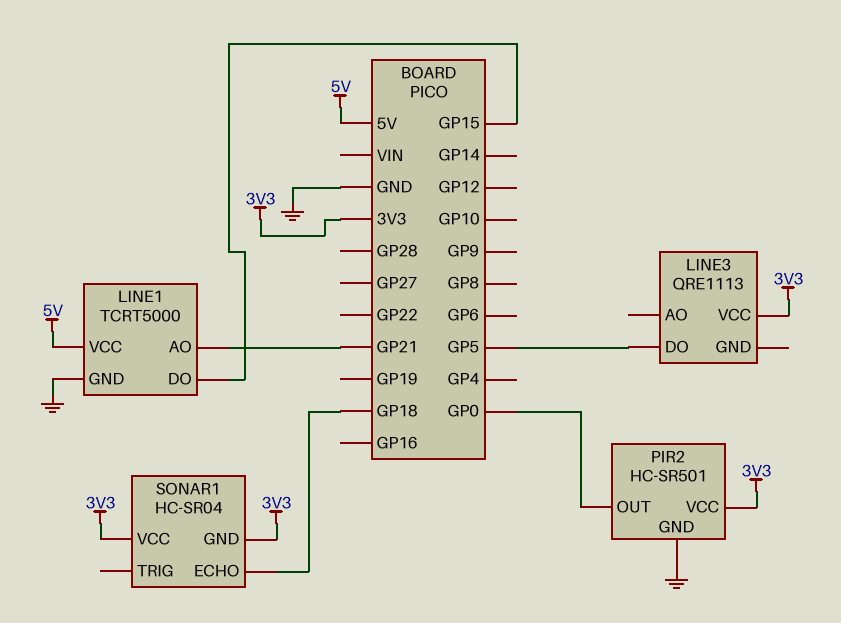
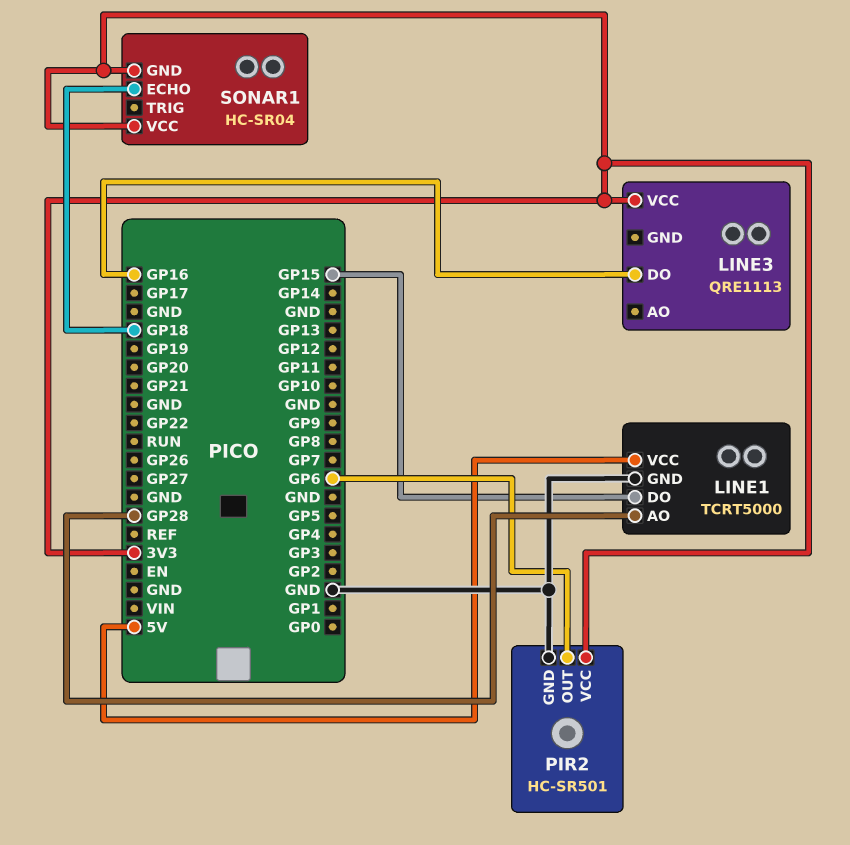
LINE1 pin AO: GP21 -> GP28
LINE3 pin DO: GP5 -> GP16
PIR2 pin OUT: GP0 -> GP6

